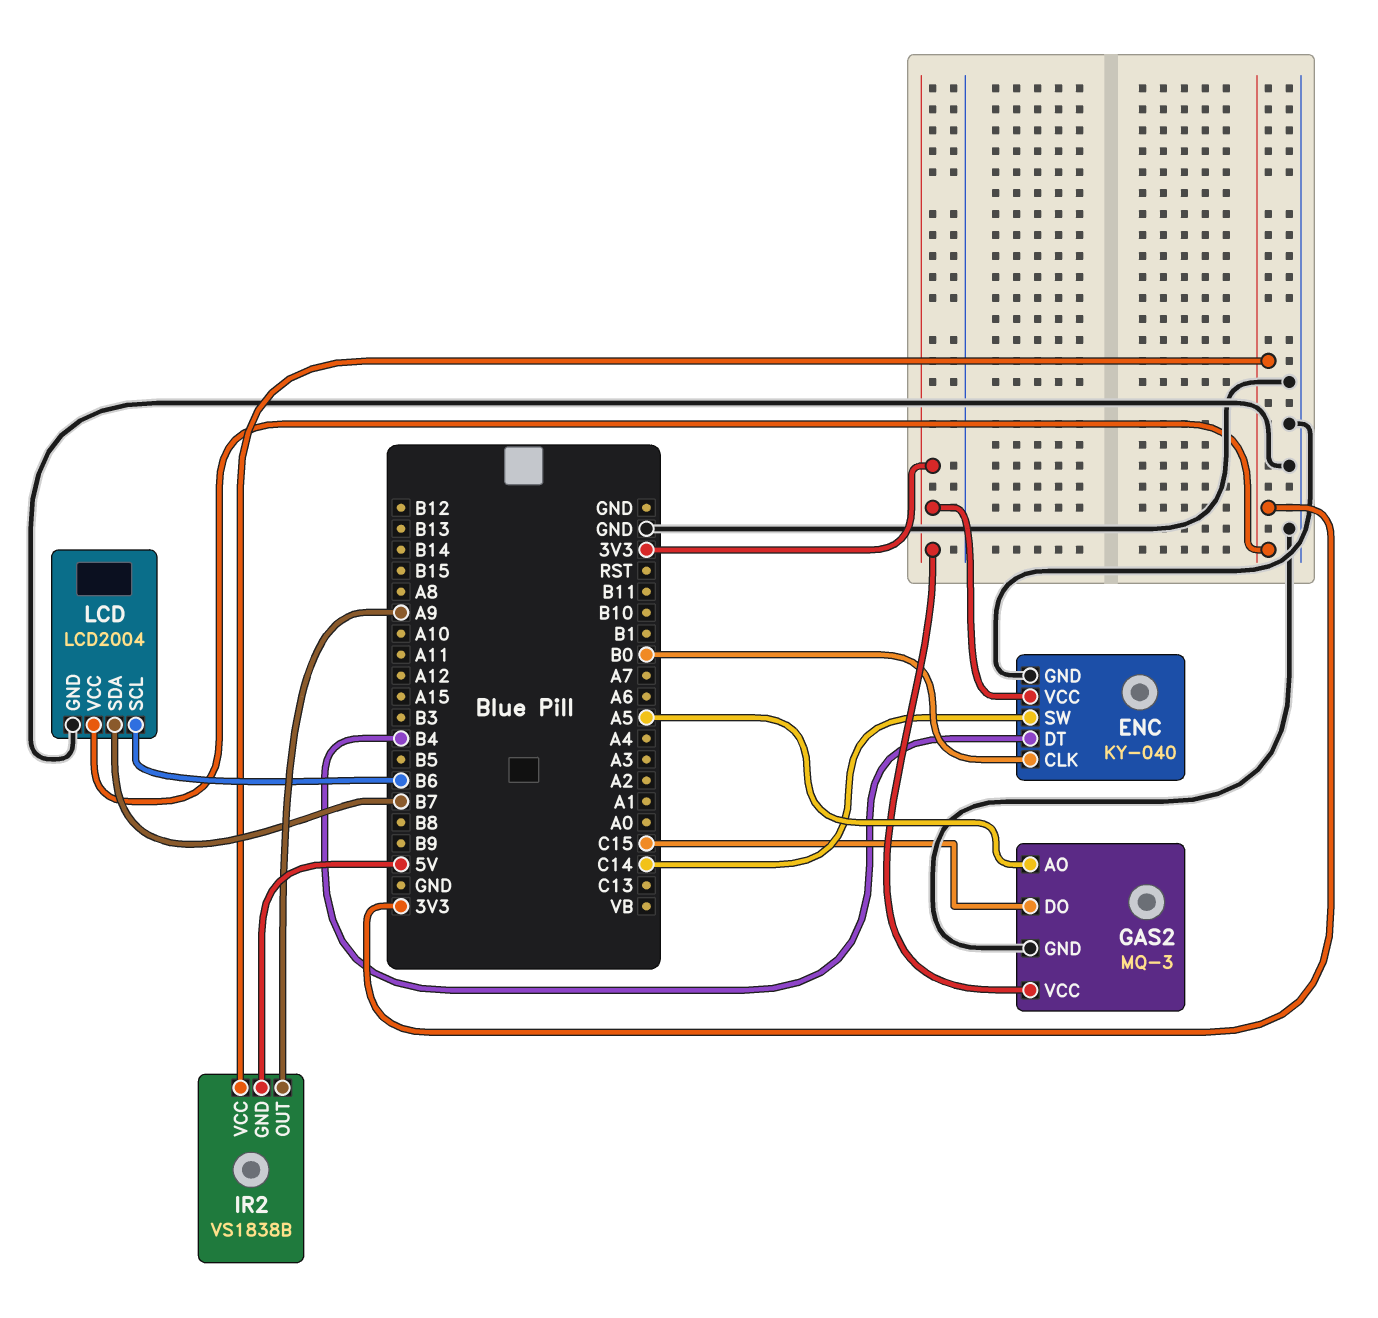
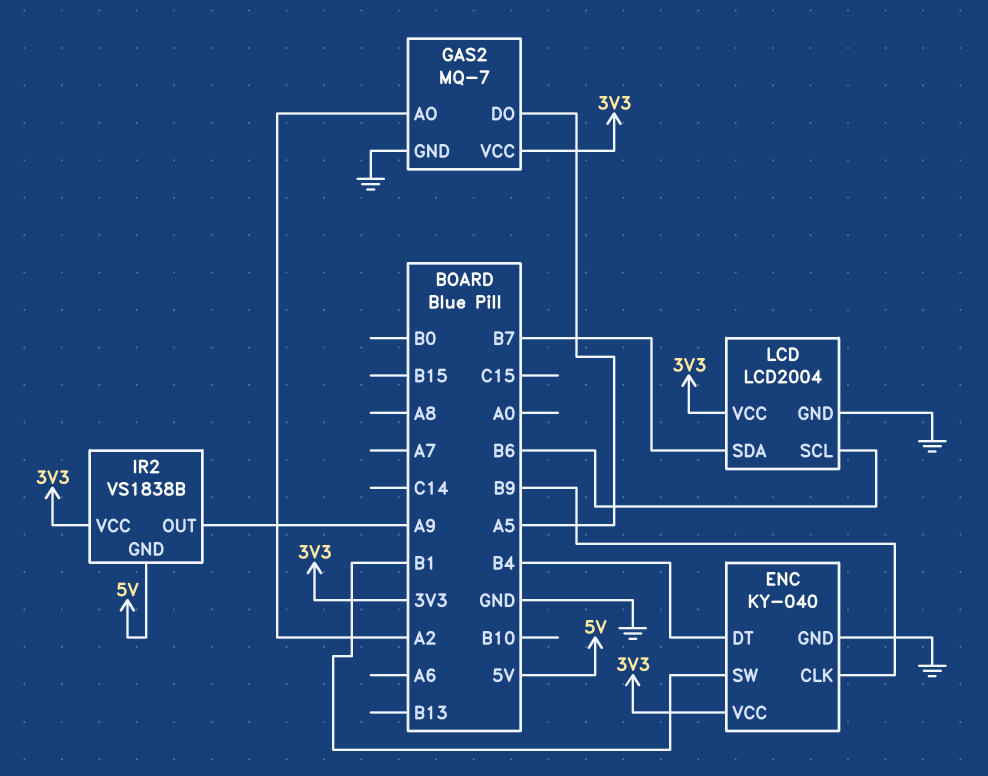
ENC pin CLK: B0 -> B9
ENC pin SW: C14 -> B1
GAS2: MQ-3 -> MQ-7
GAS2 pin AO: A5 -> A2
GAS2 pin DO: C15 -> A5

